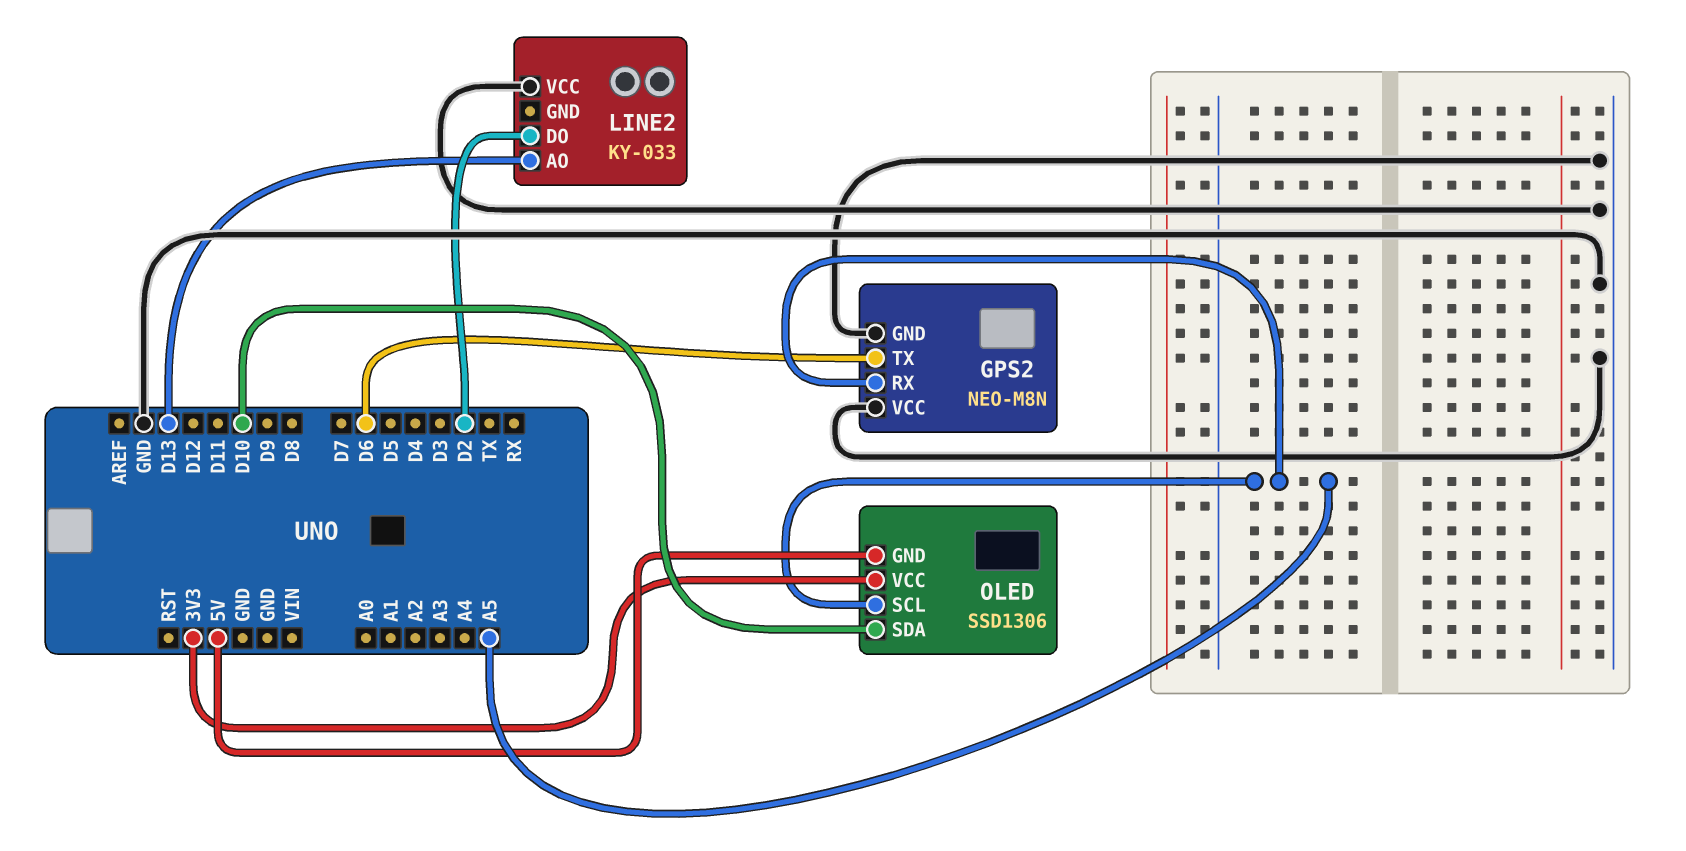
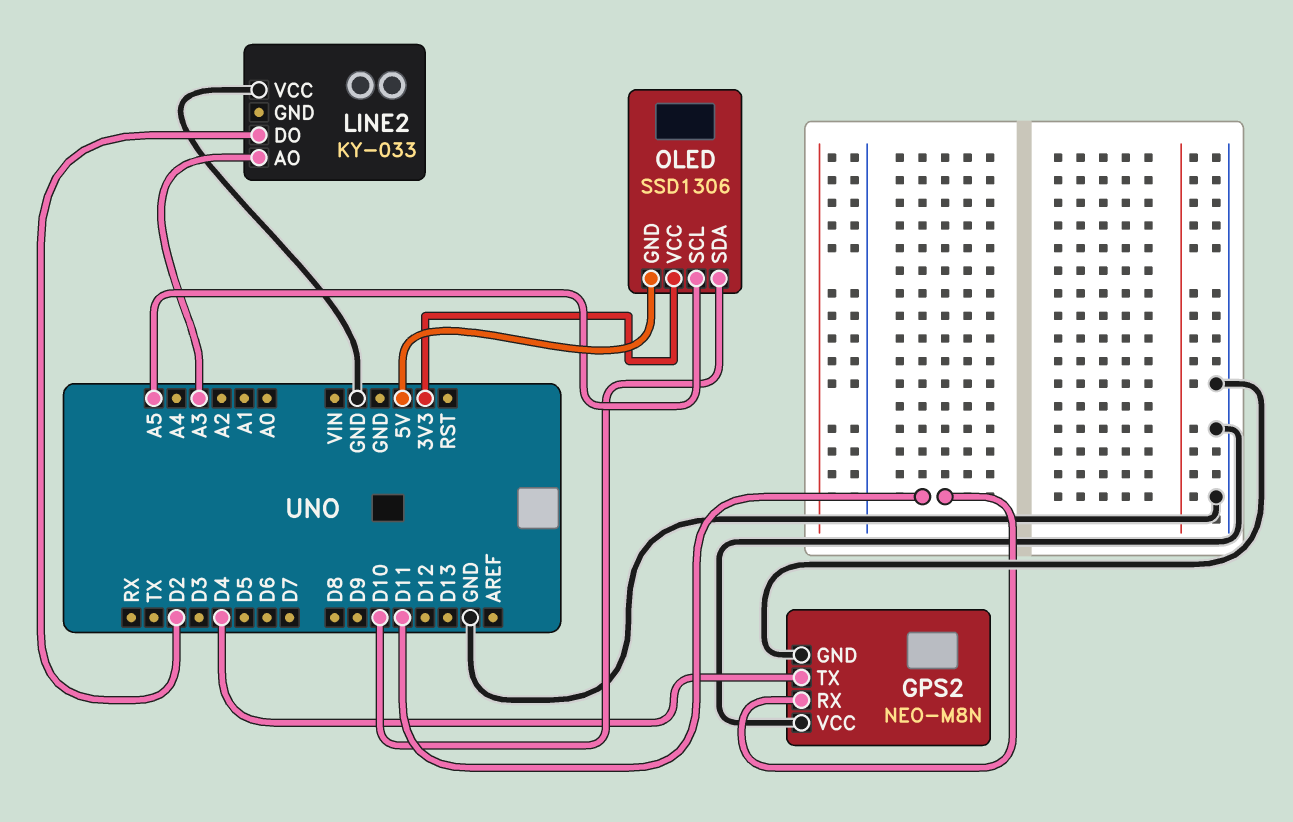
GPS2 pin RX: A5 -> D11
GPS2 pin TX: D6 -> D4
LINE2 pin AO: D13 -> A3

